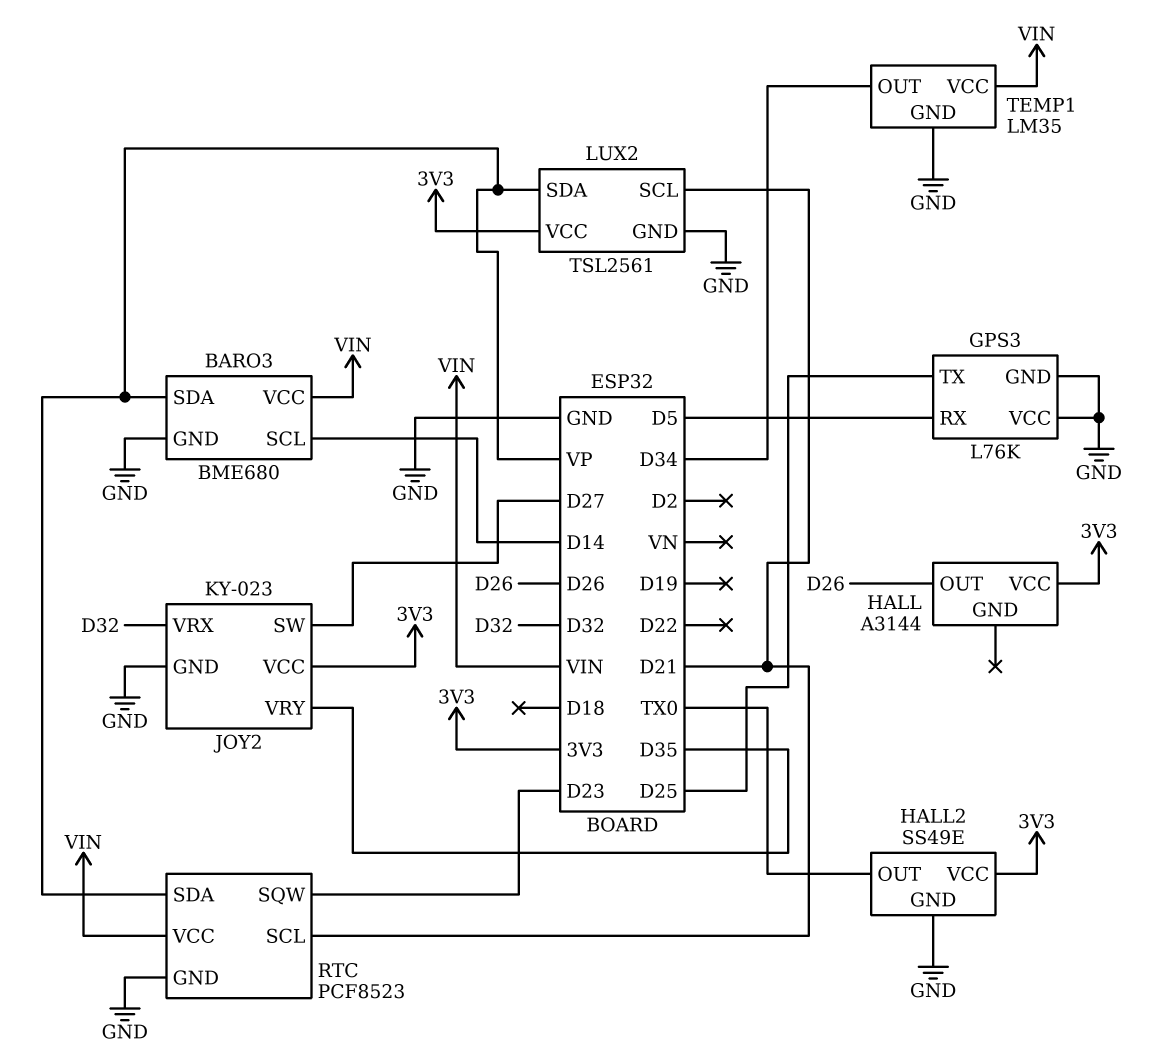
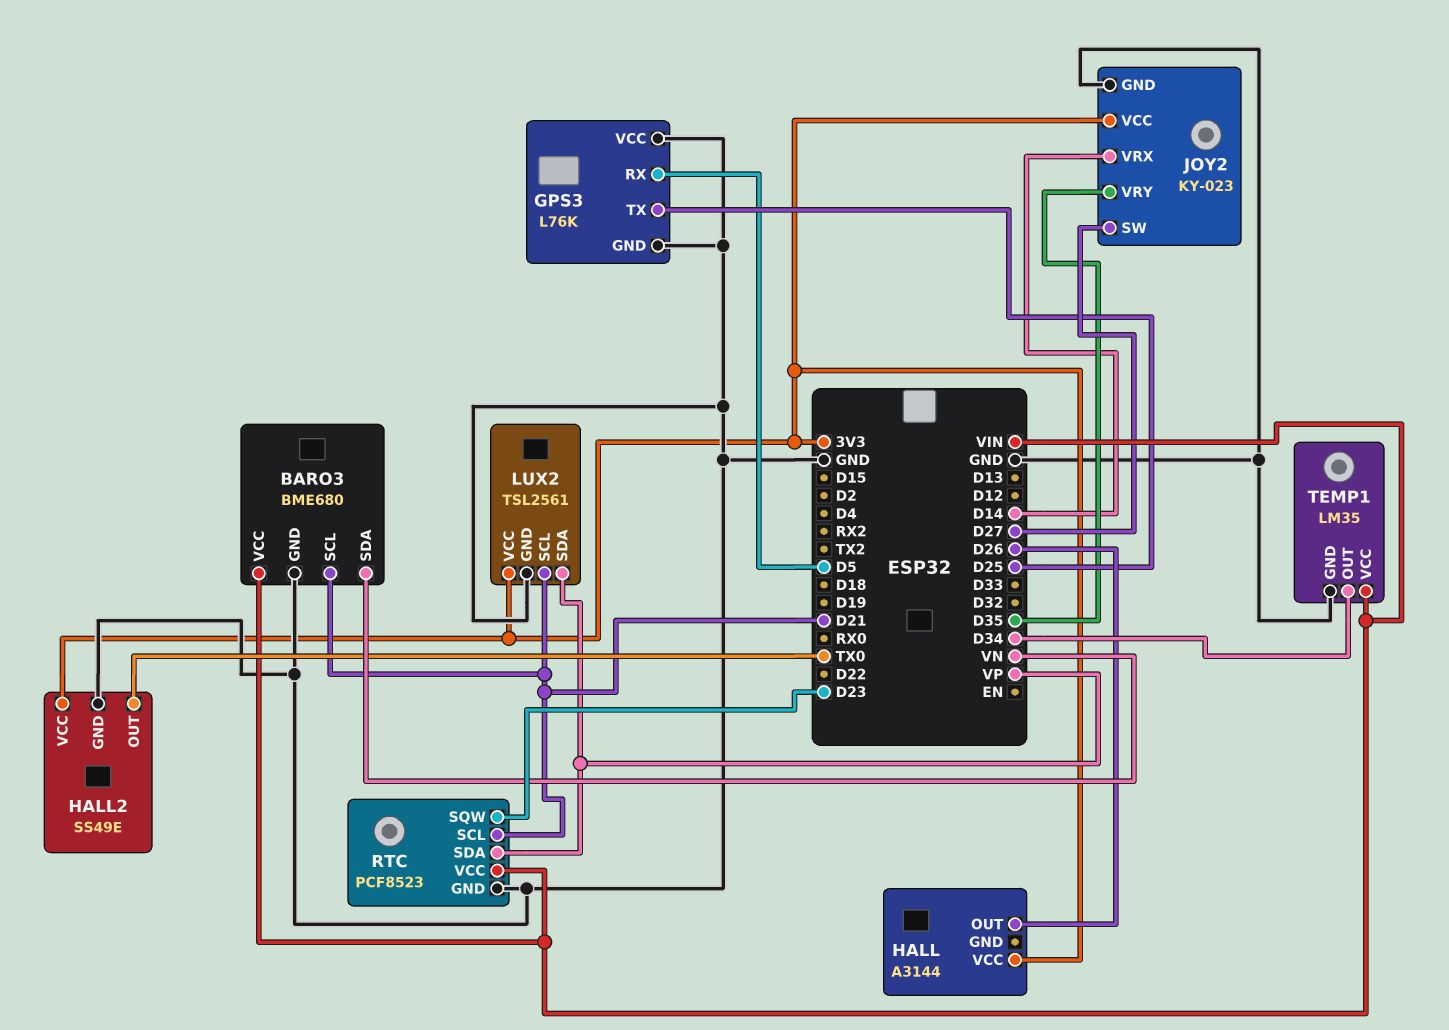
BARO3 pin SCL: D14 -> D21
BARO3 pin SDA: VP -> VN
JOY2 pin VRX: D32 -> D14

